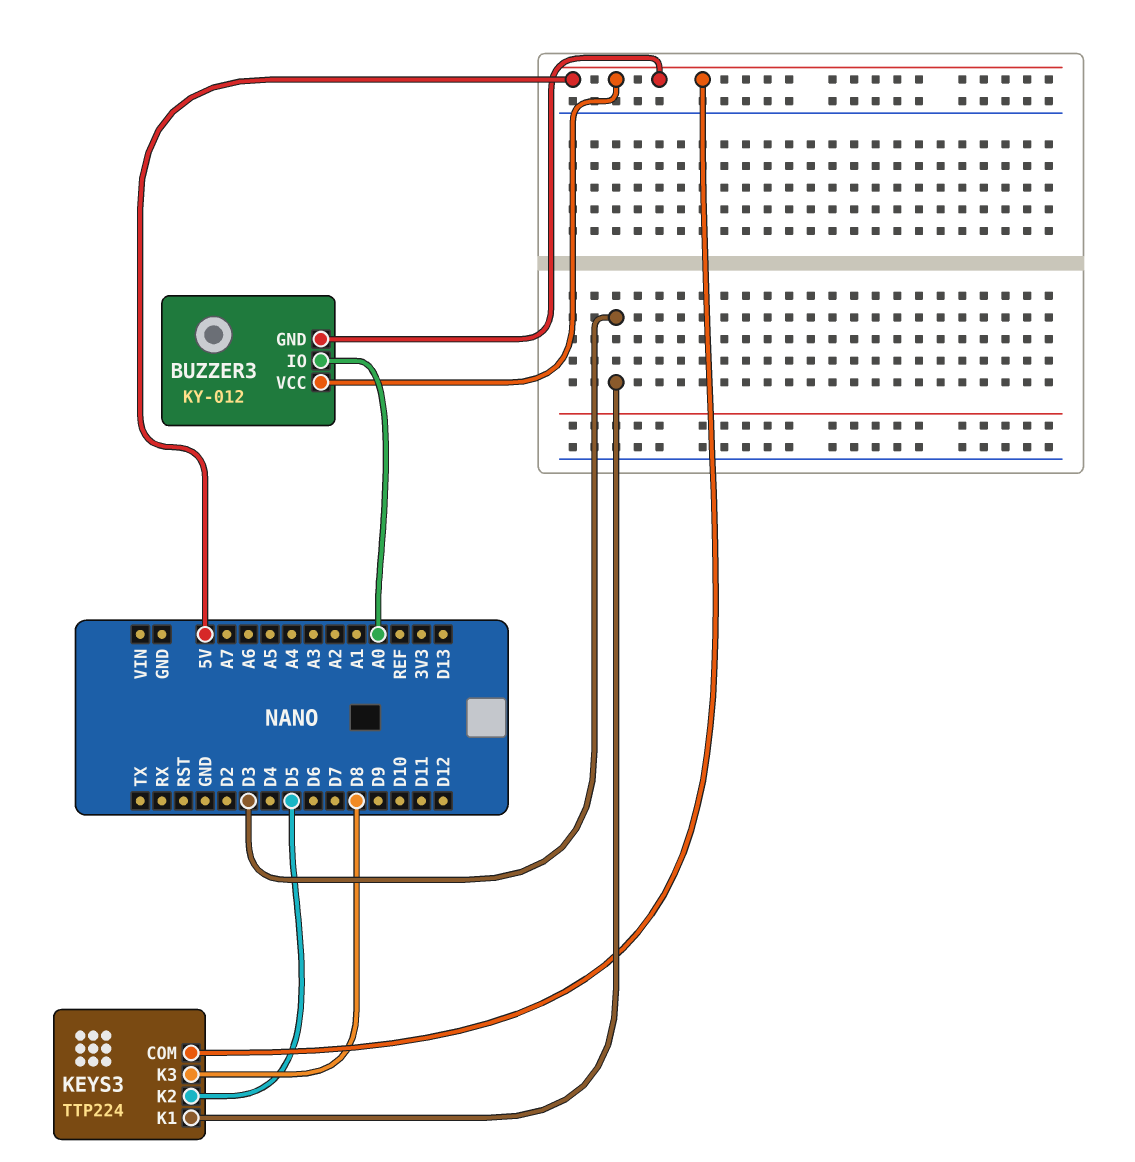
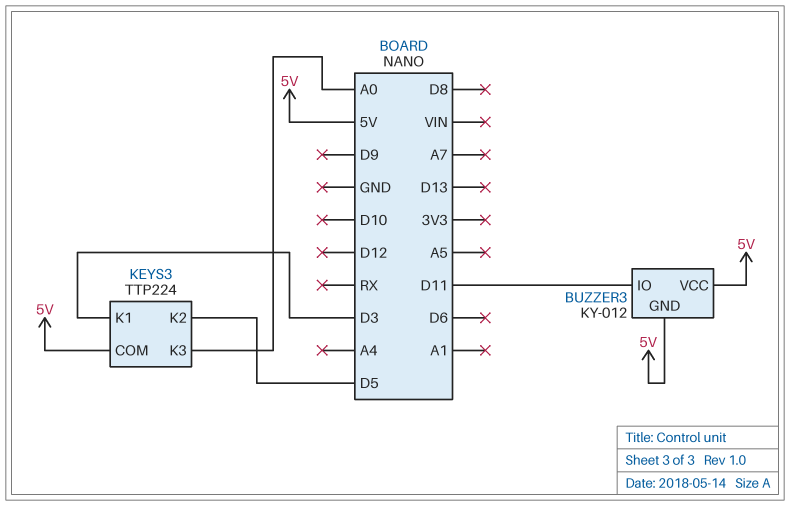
BUZZER3 pin IO: A0 -> D11
KEYS3 pin K3: D8 -> A0

